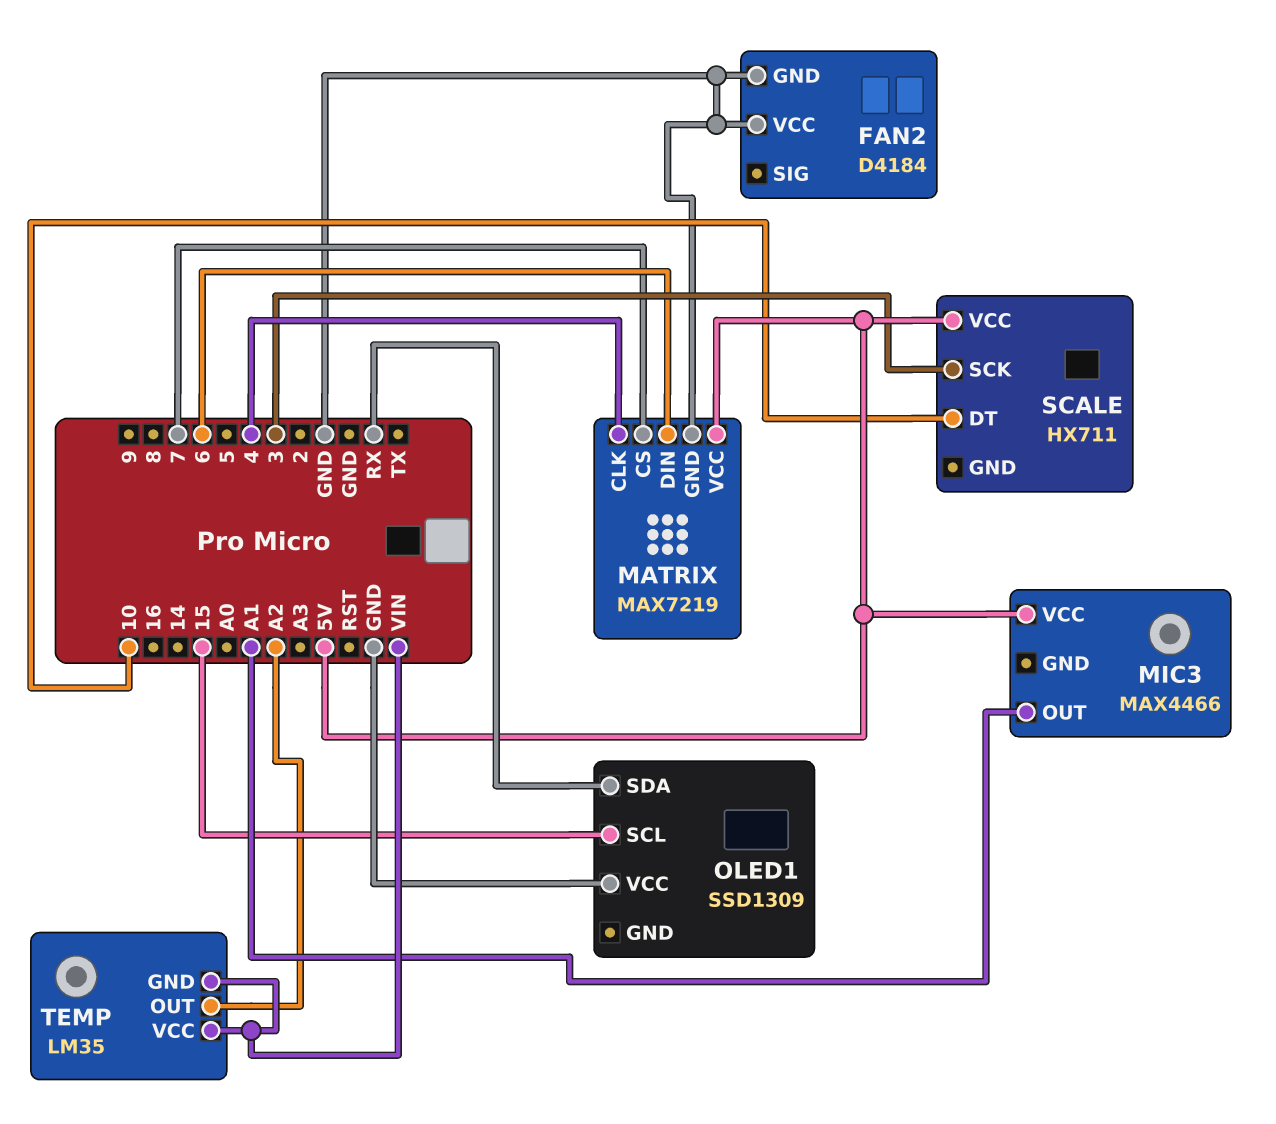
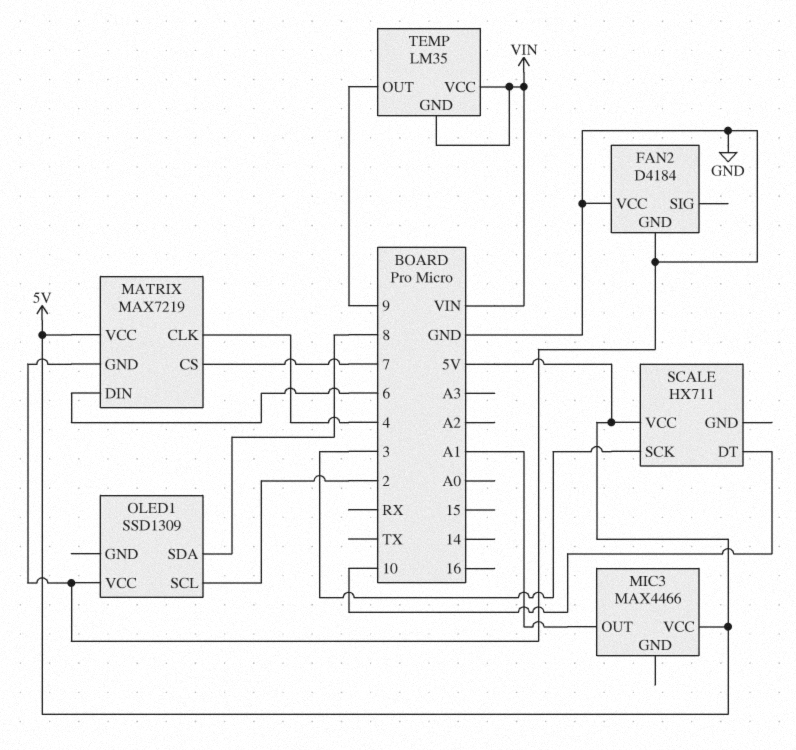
OLED1 pin SCL: 15 -> 2
OLED1 pin SDA: RX -> 8
TEMP pin OUT: A2 -> 9

